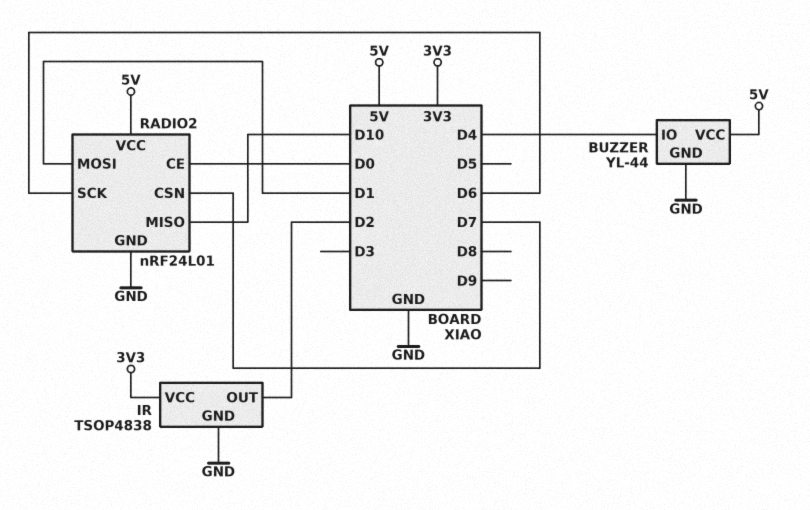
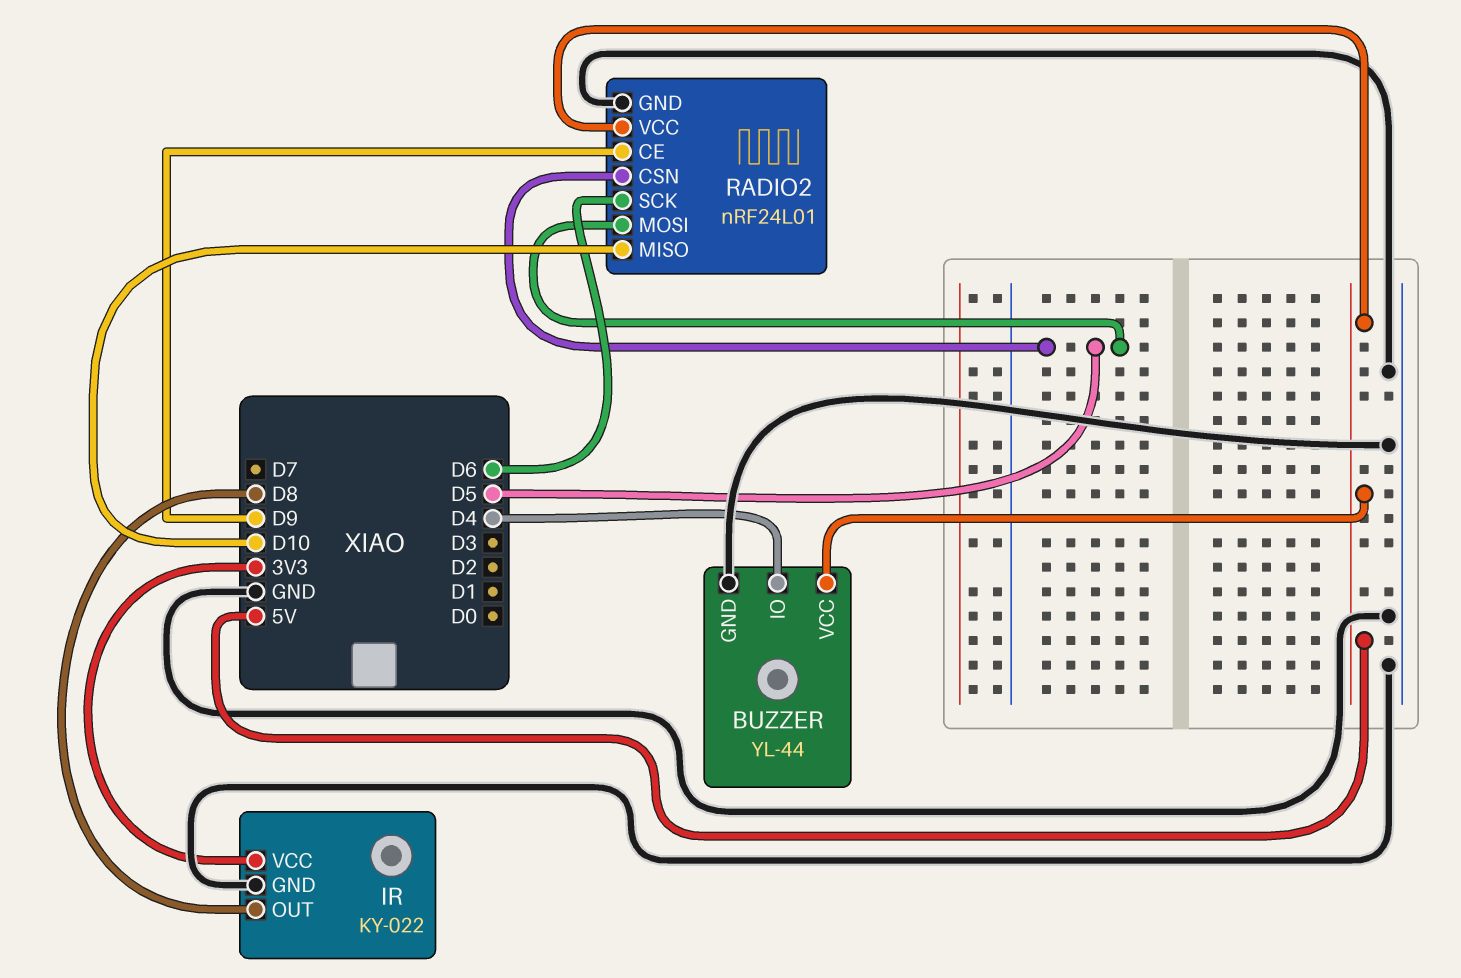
IR: TSOP4838 -> KY-022
IR pin OUT: D2 -> D8
RADIO2 pin CE: D0 -> D9
RADIO2 pin CSN: D7 -> D5
RADIO2 pin MOSI: D1 -> D5

